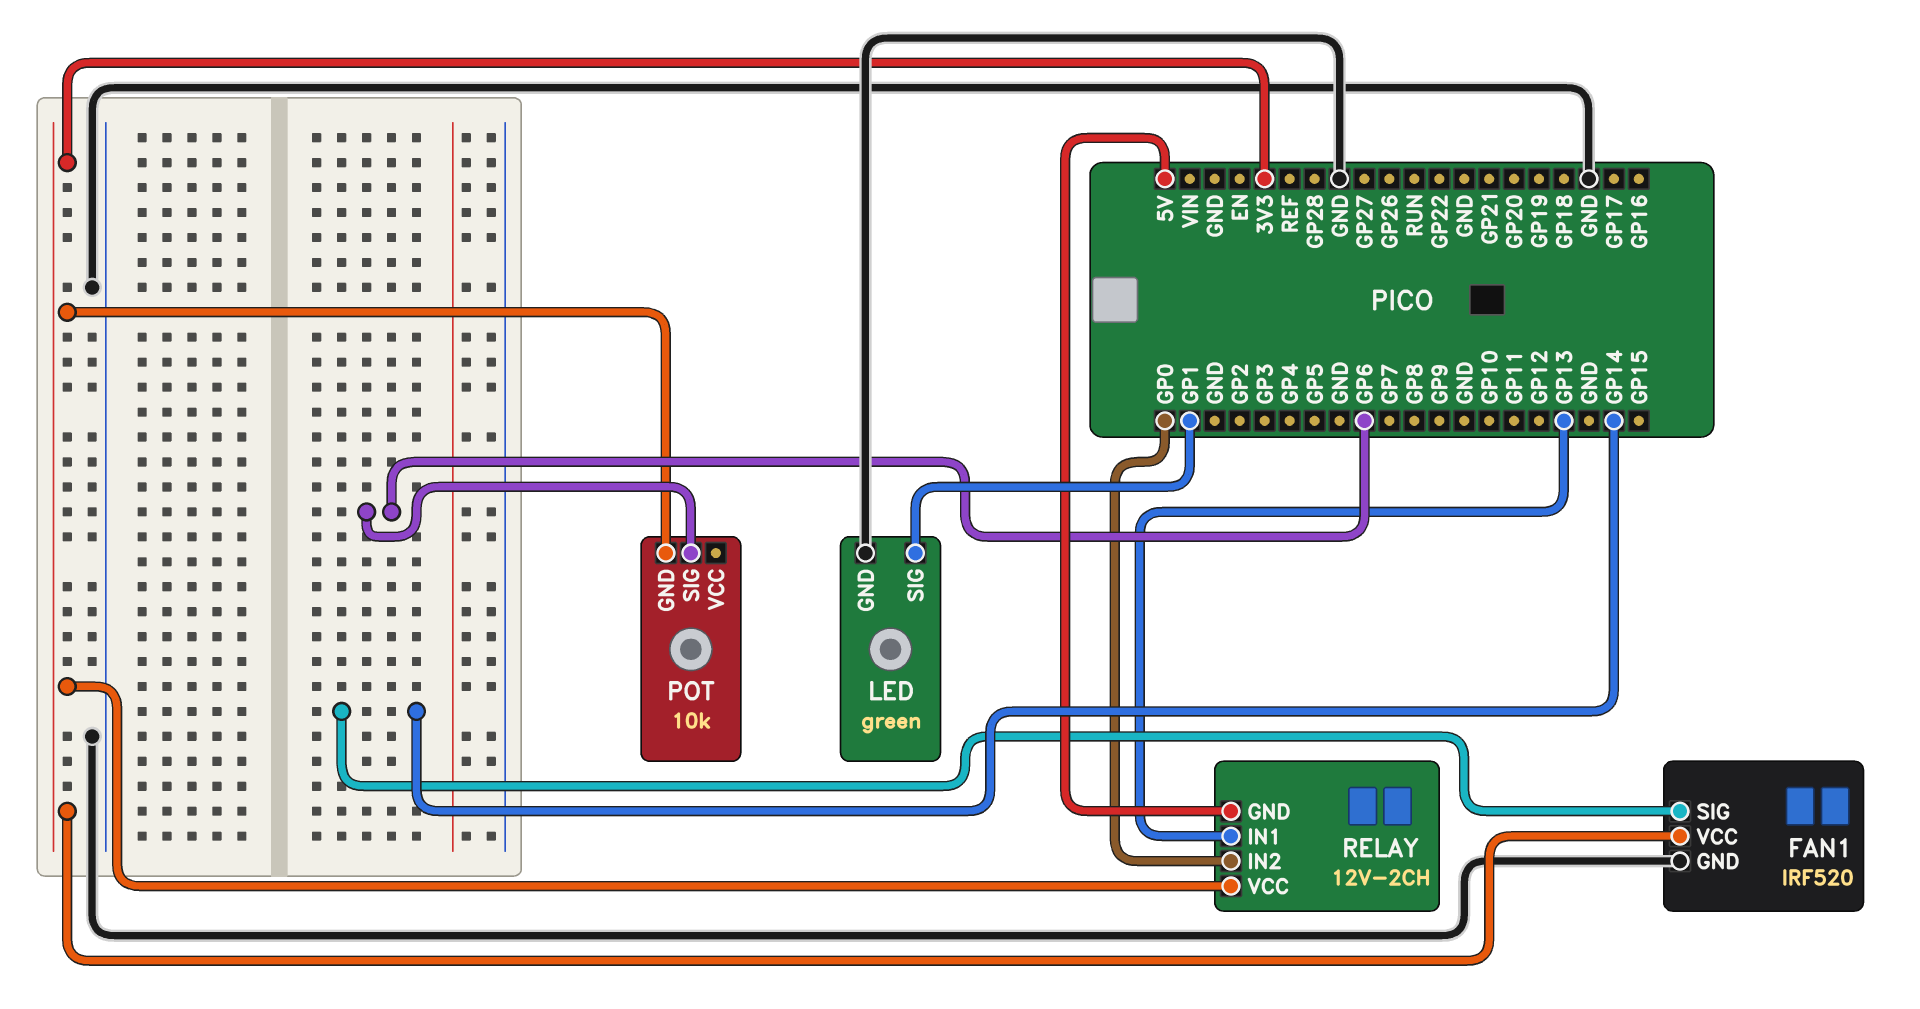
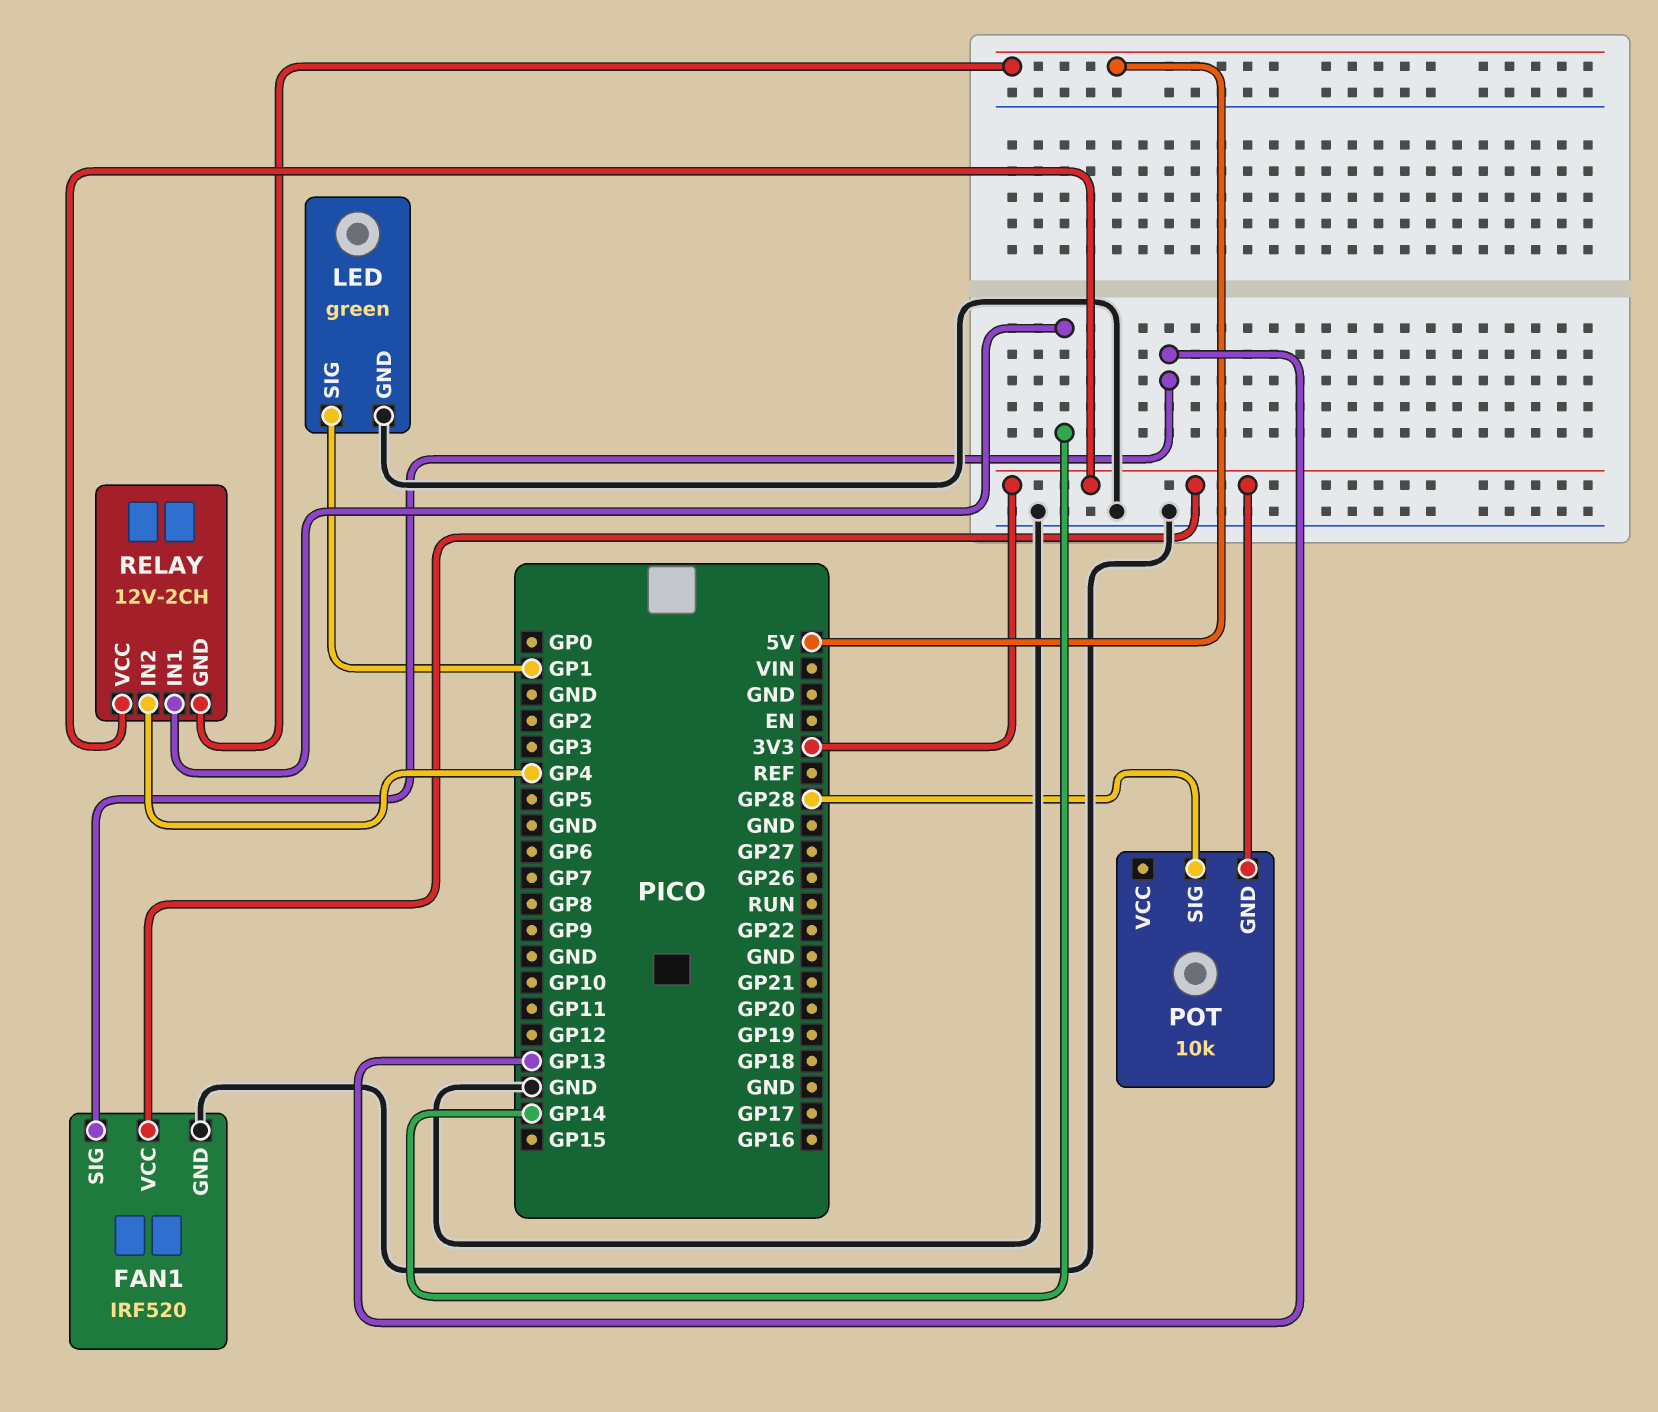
FAN1 pin SIG: GP14 -> GP13
POT pin SIG: GP6 -> GP28
RELAY pin IN1: GP13 -> GP14
RELAY pin IN2: GP0 -> GP4

